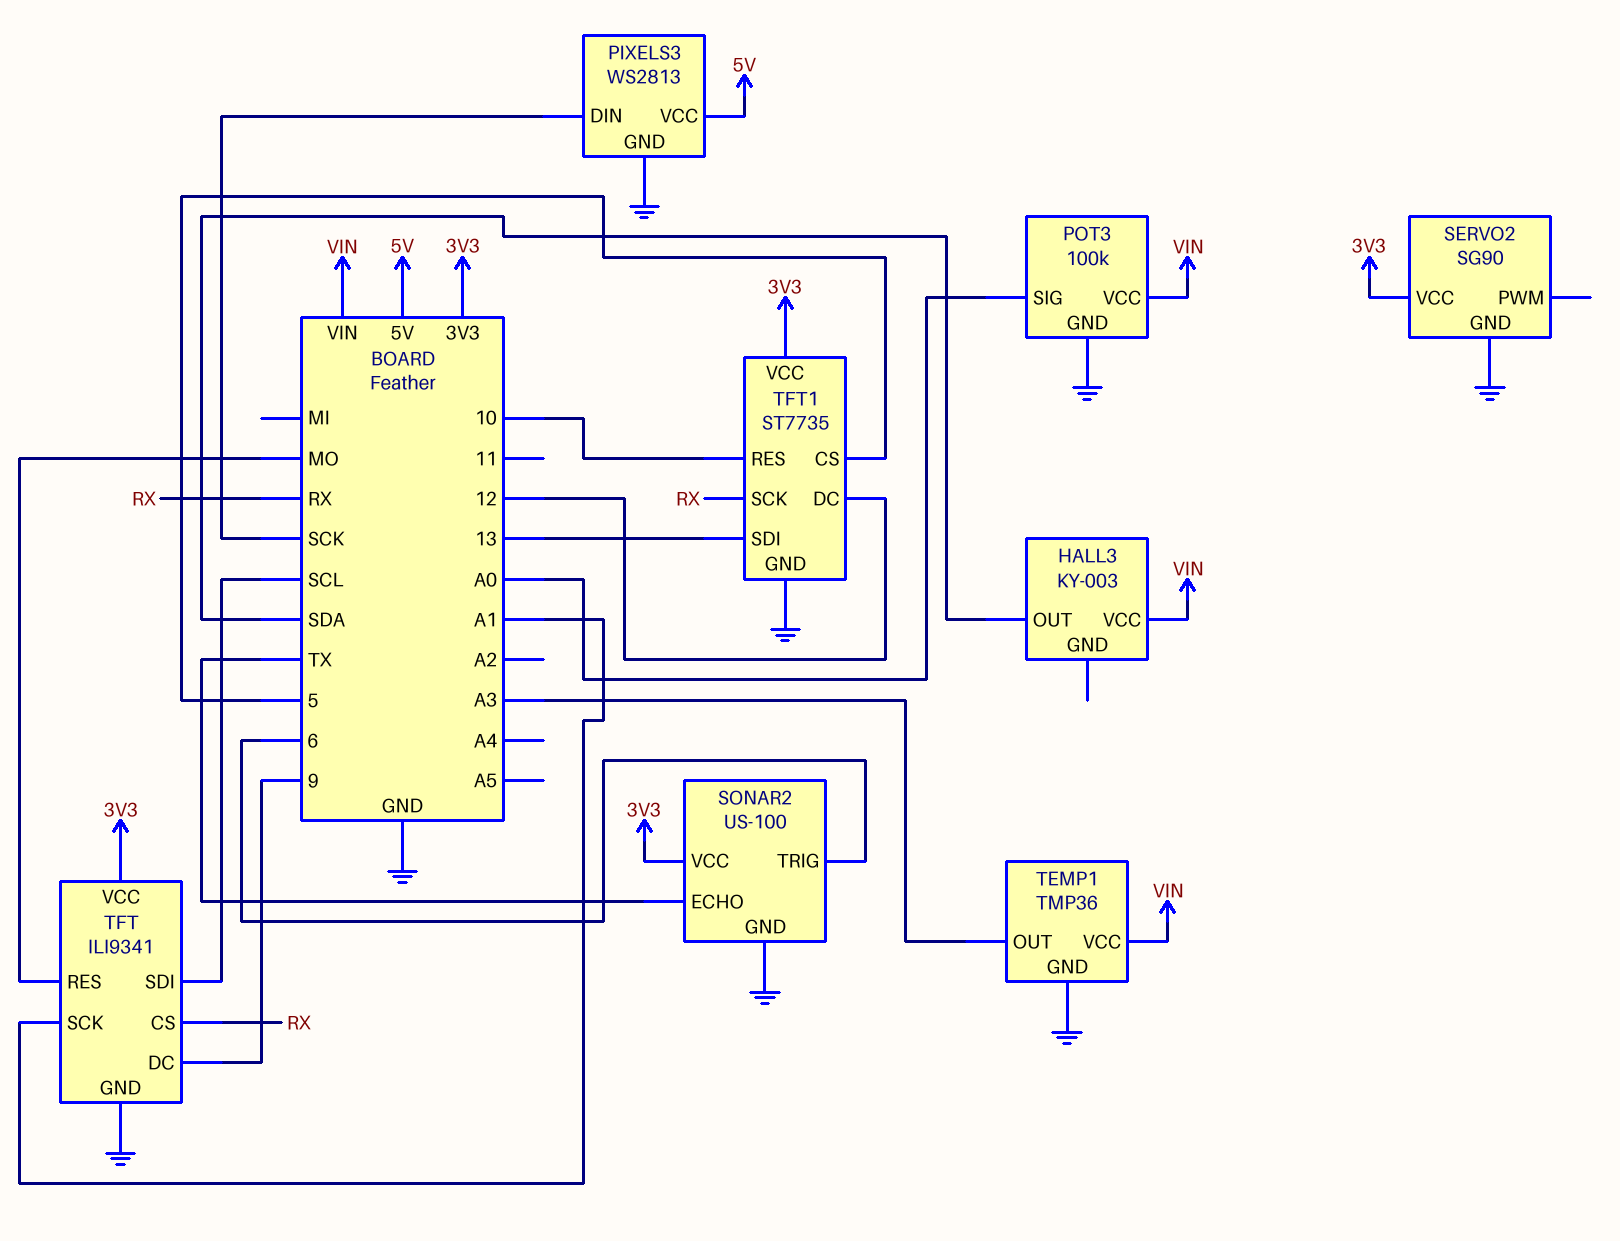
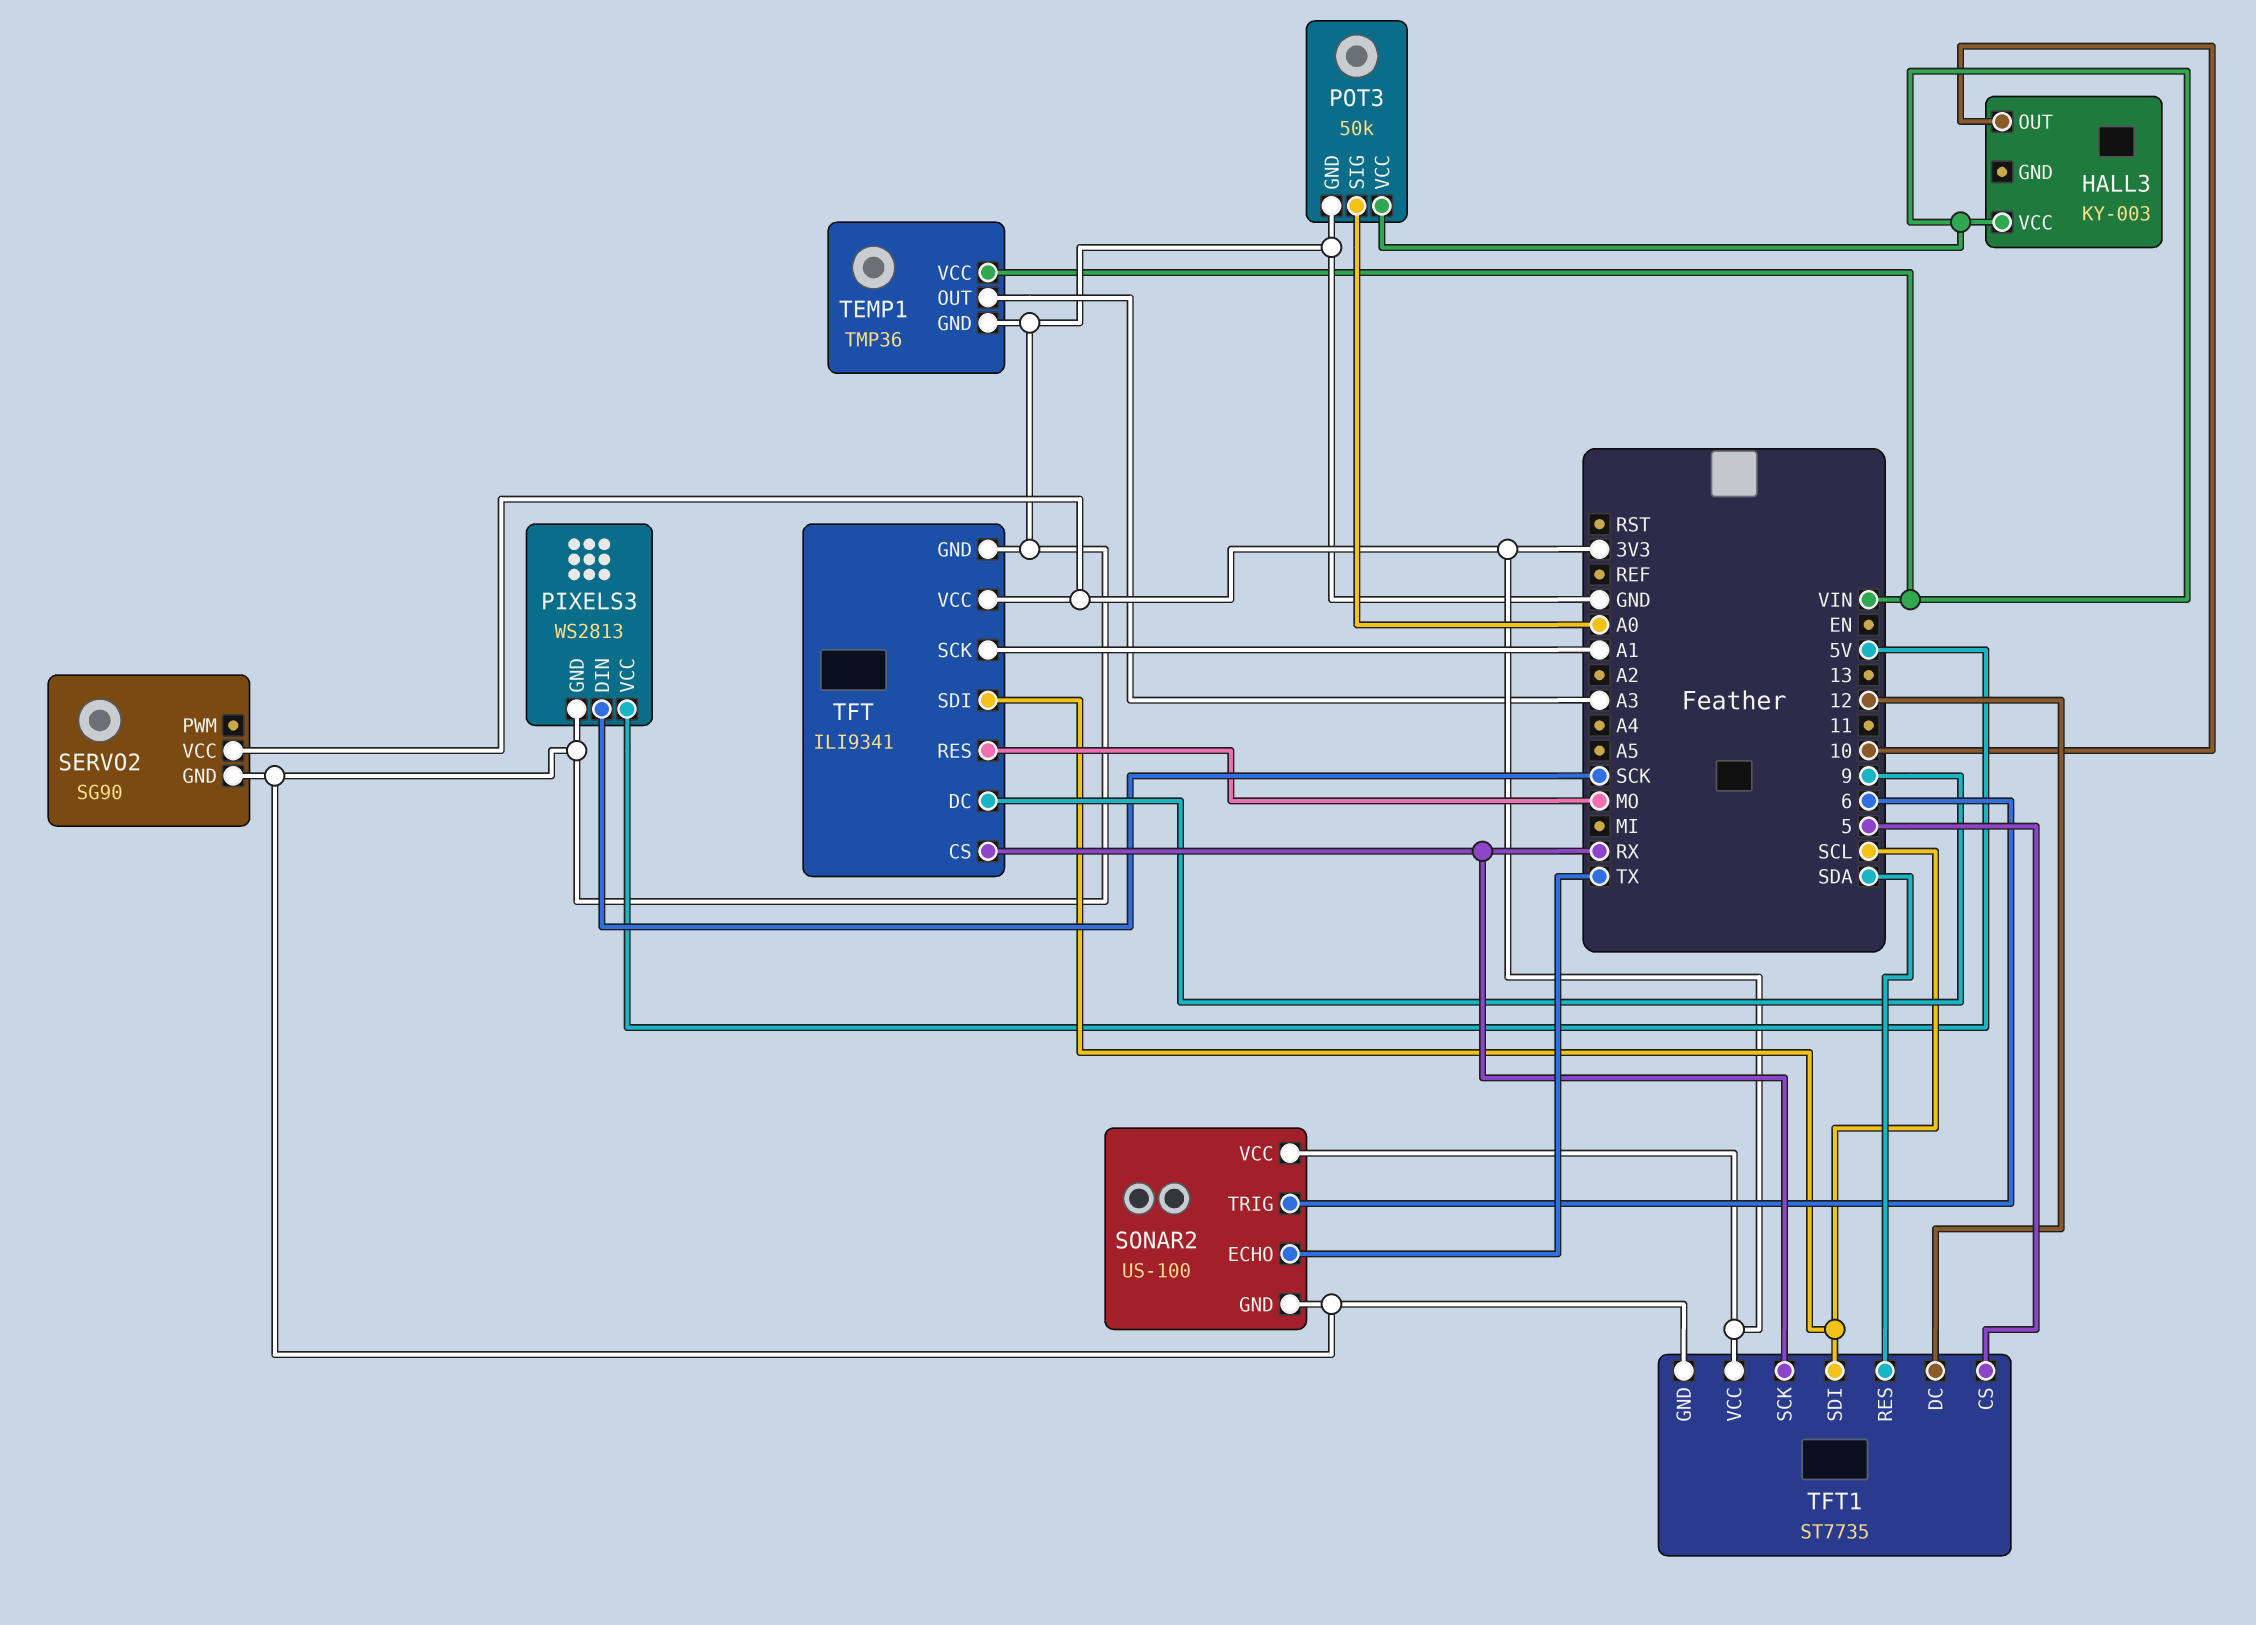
HALL3 pin OUT: SDA -> 10
POT3: 100k -> 50k
TFT1 pin RES: 10 -> SDA
TFT1 pin SDI: 13 -> SCL

